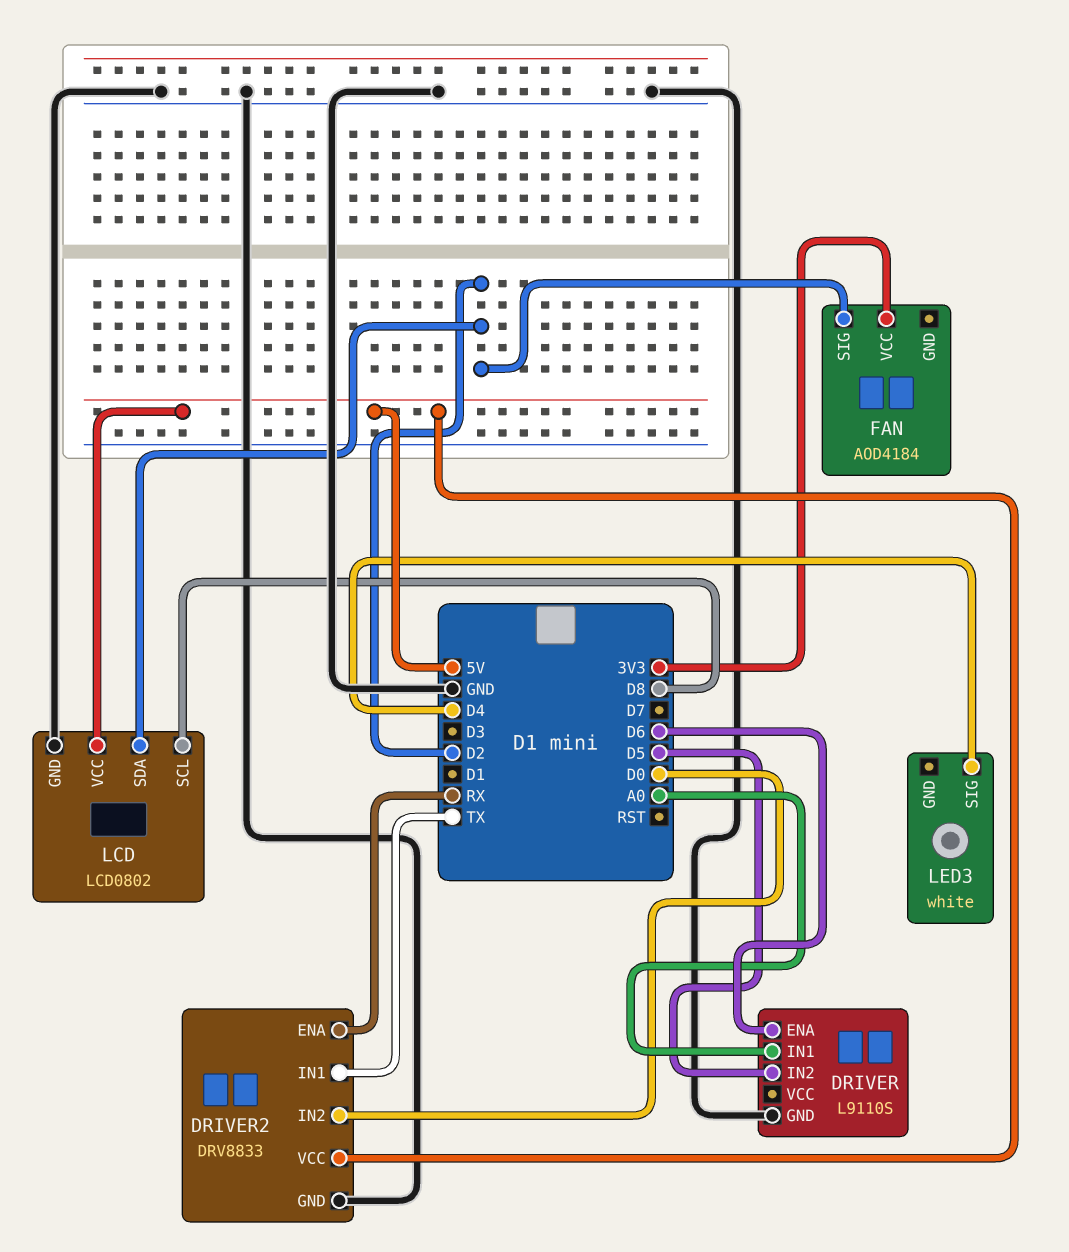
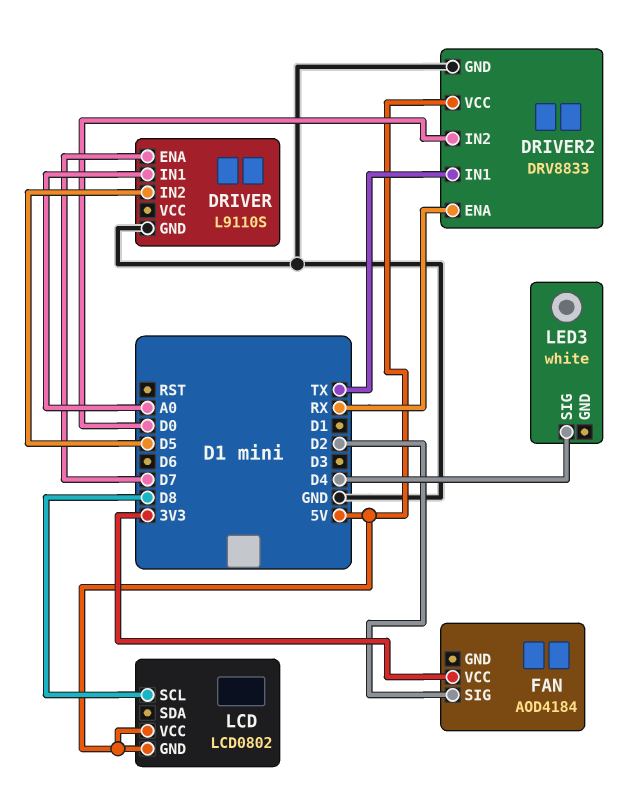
DRIVER pin ENA: D6 -> D7
LCD pin GND: GND -> 5V
LCD pin SDA: D2 -> none

